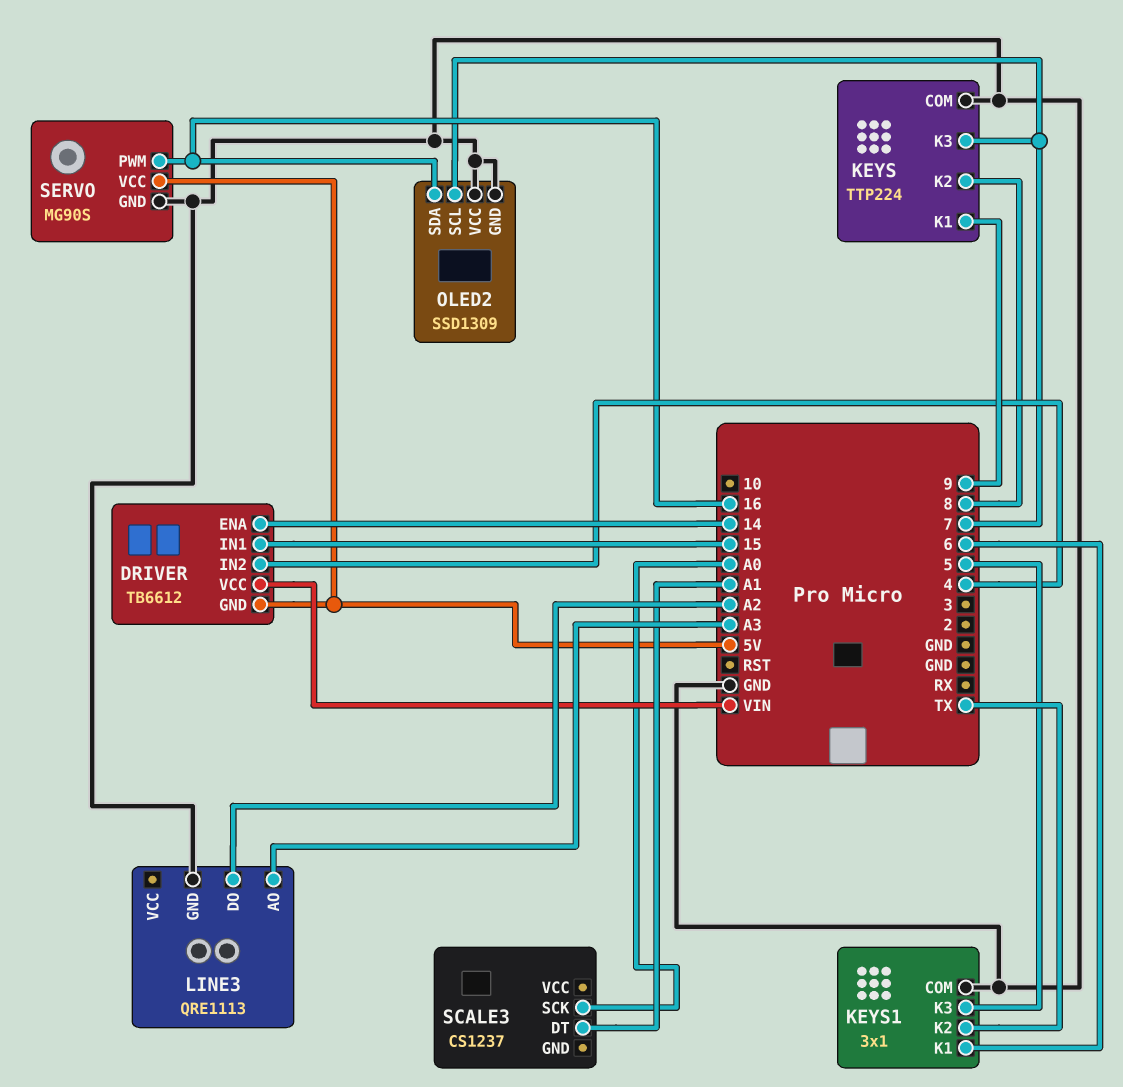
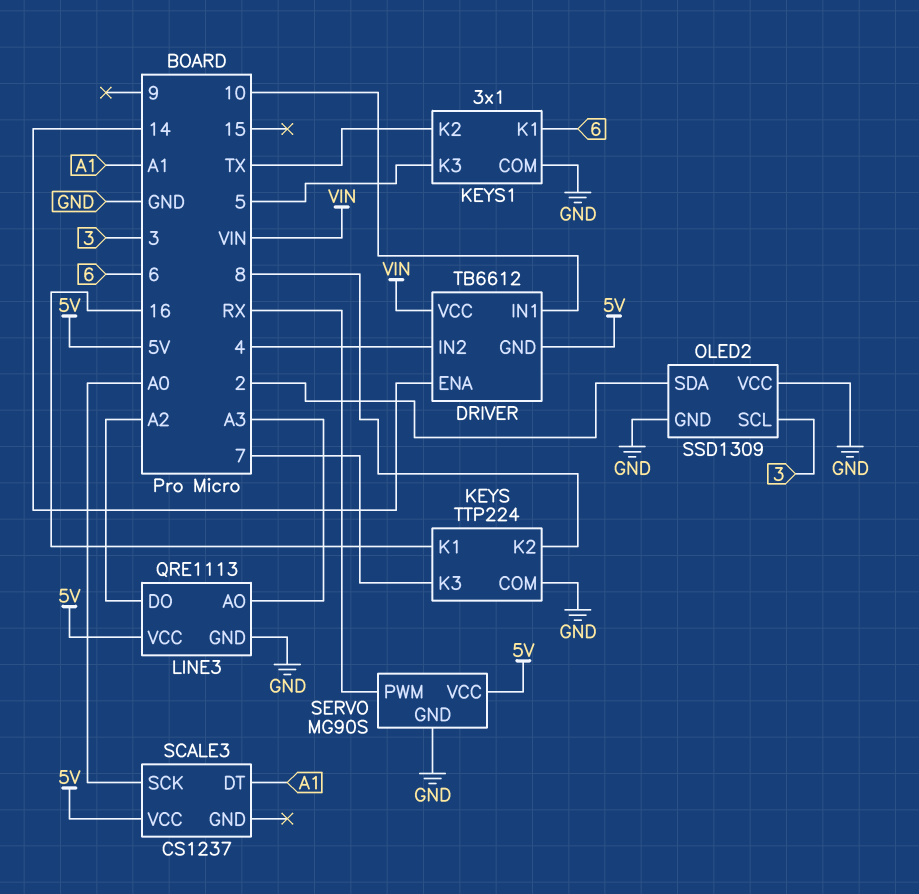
DRIVER pin IN1: 15 -> 10
KEYS pin K1: 9 -> 16
LINE3 pin VCC: none -> 5V
OLED2 pin SCL: 7 -> 3
OLED2 pin SDA: 16 -> 2
SCALE3 pin VCC: none -> 5V
SERVO pin PWM: 16 -> RX

